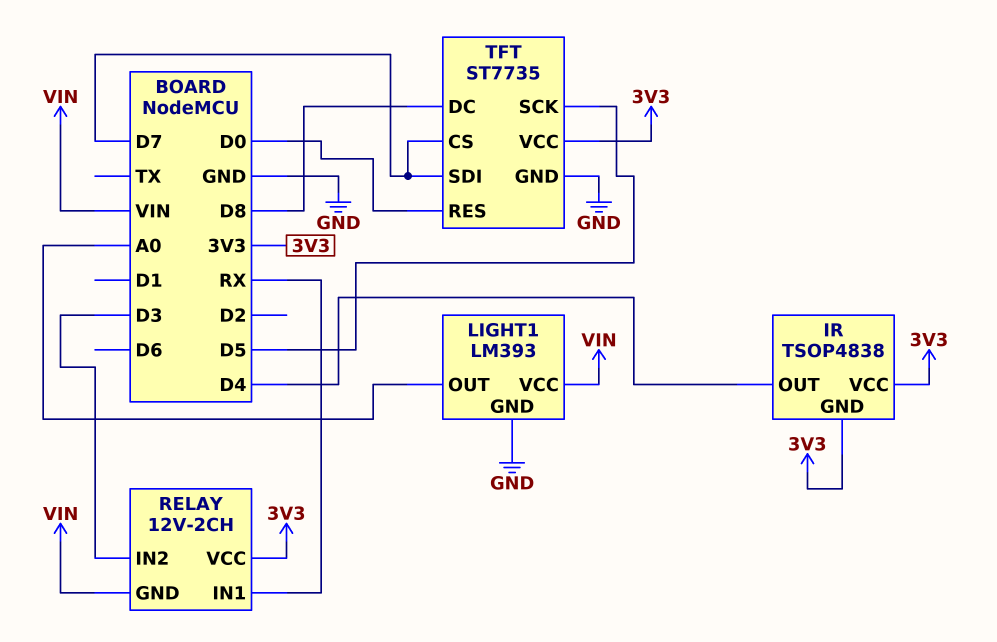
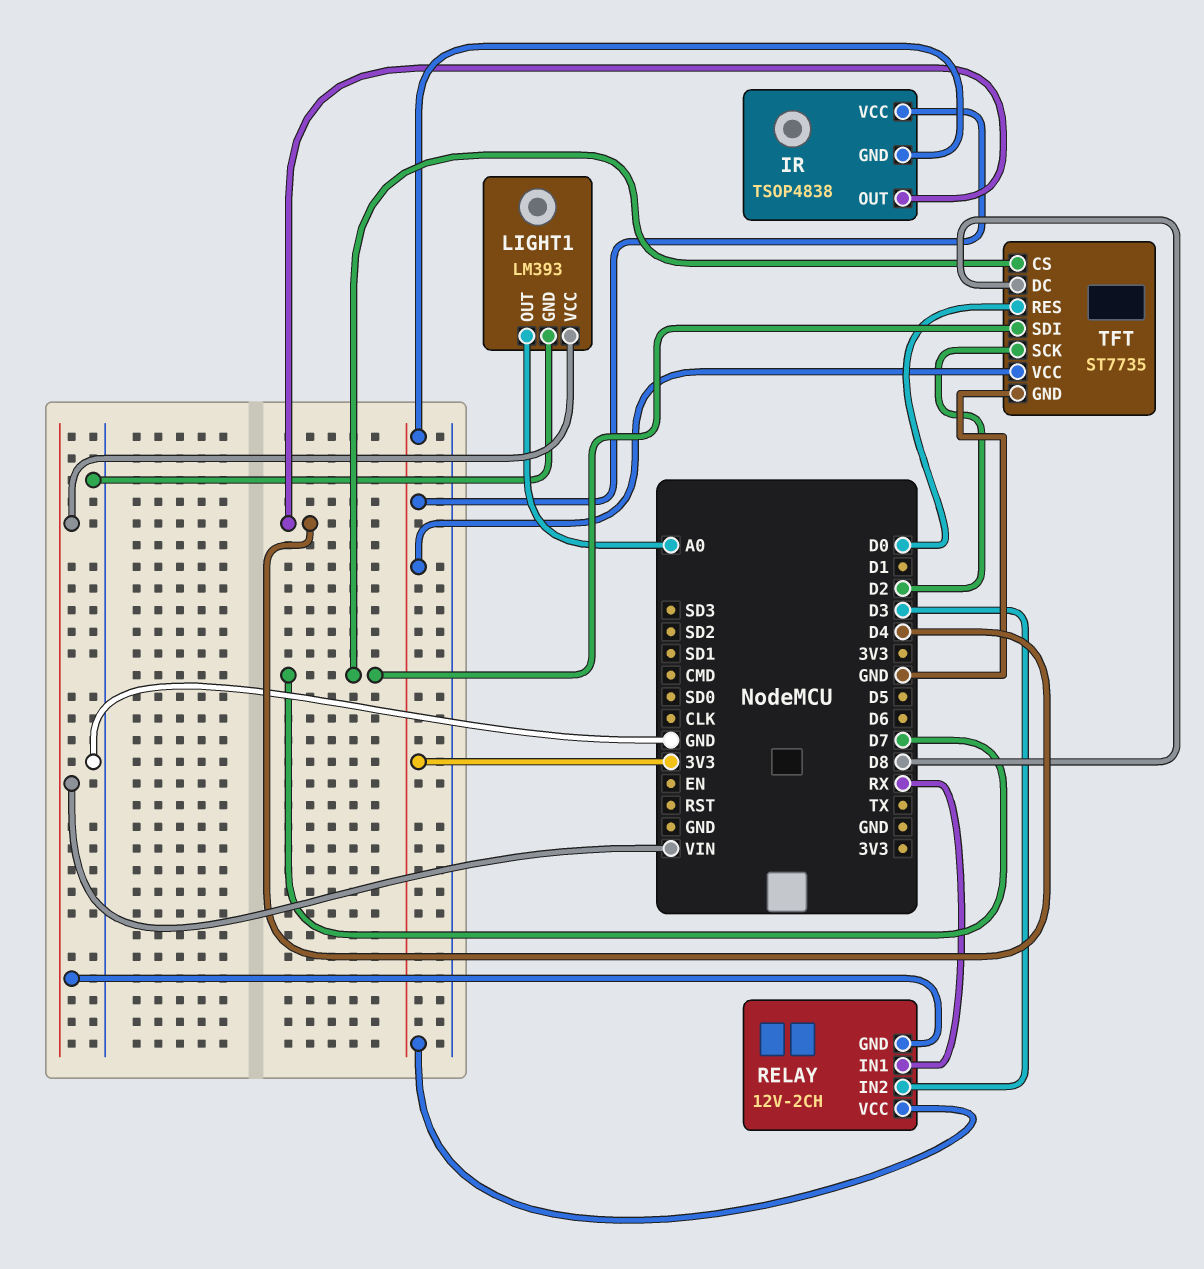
TFT pin SCK: D5 -> D2

